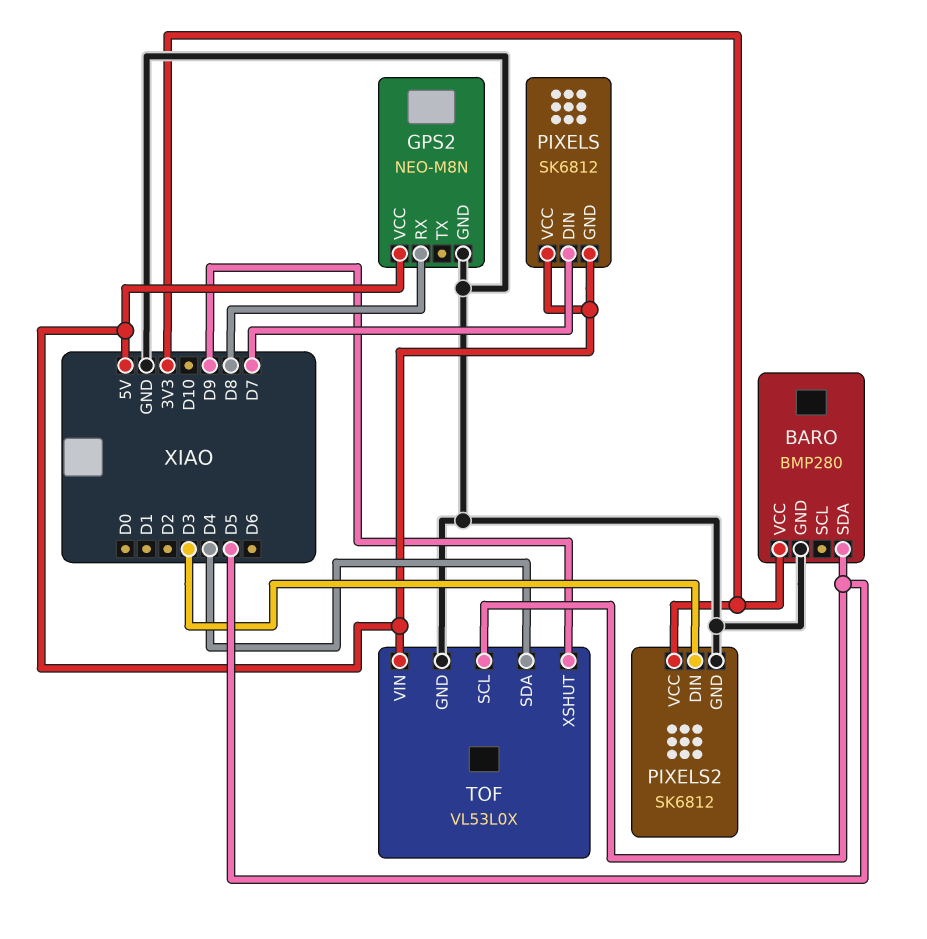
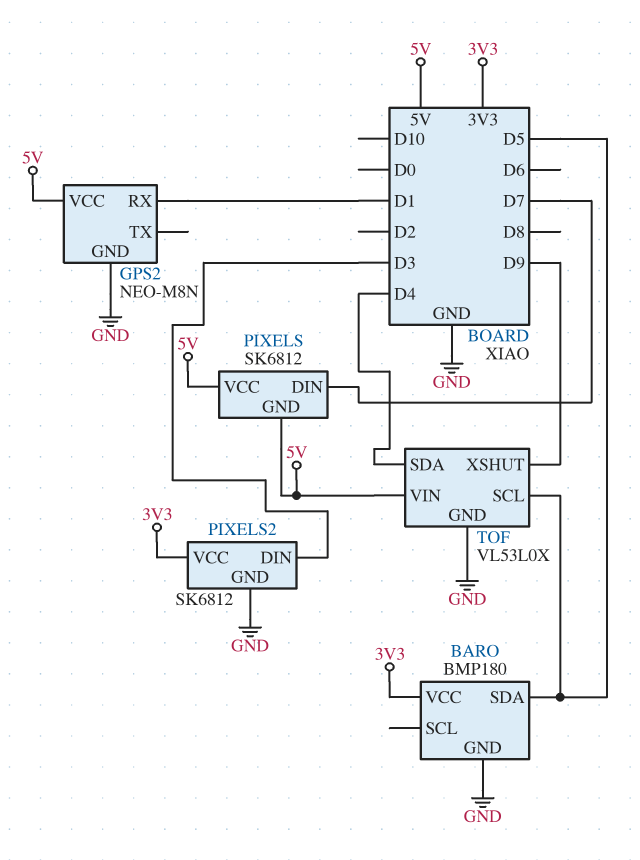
BARO: BMP280 -> BMP180
GPS2 pin RX: D8 -> D1

